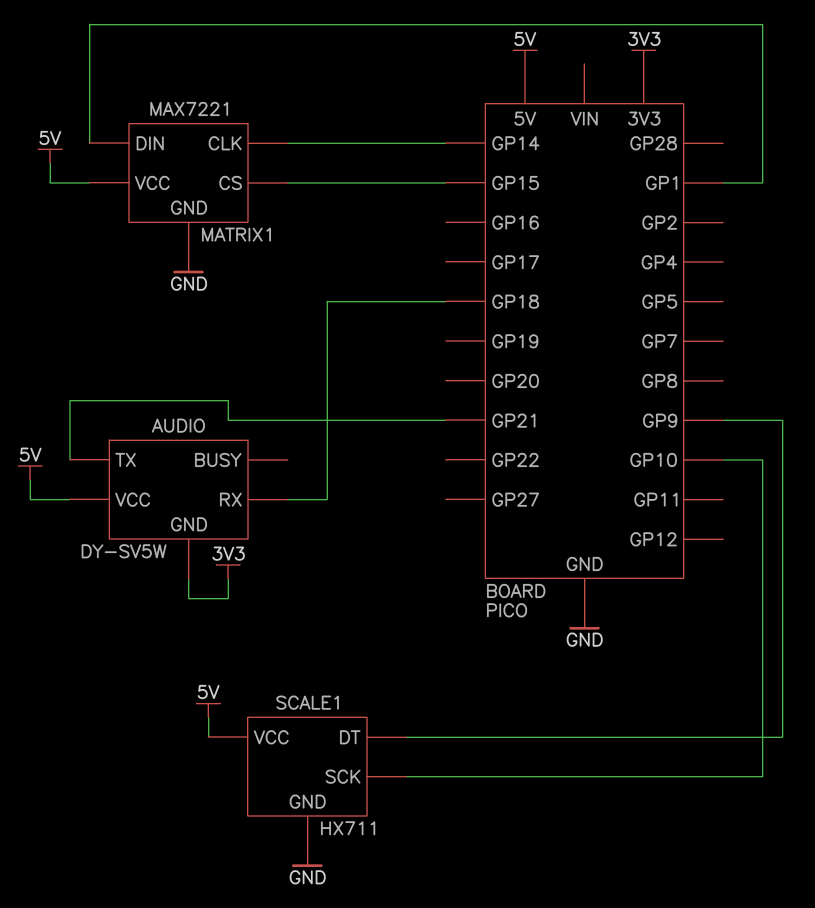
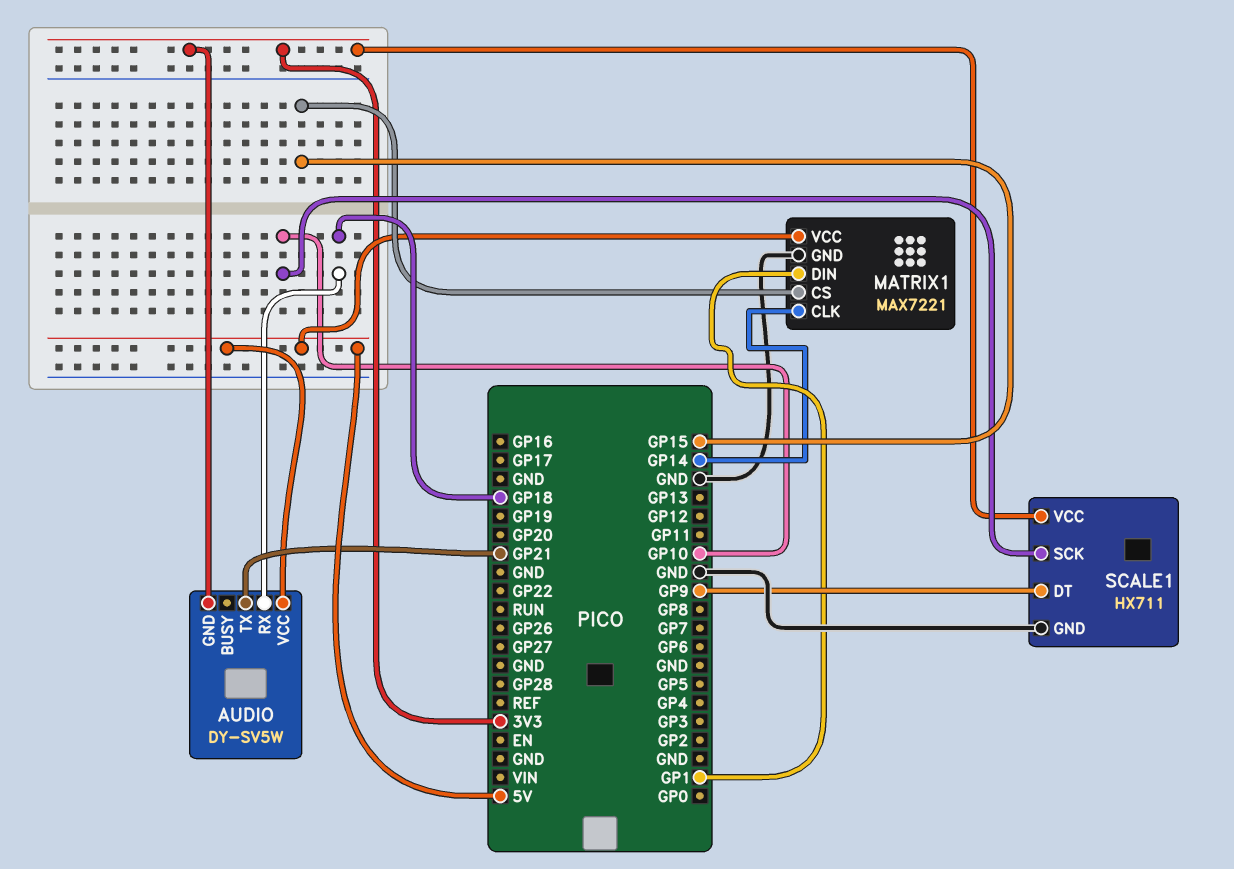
SCALE1 pin VCC: 5V -> 3V3

